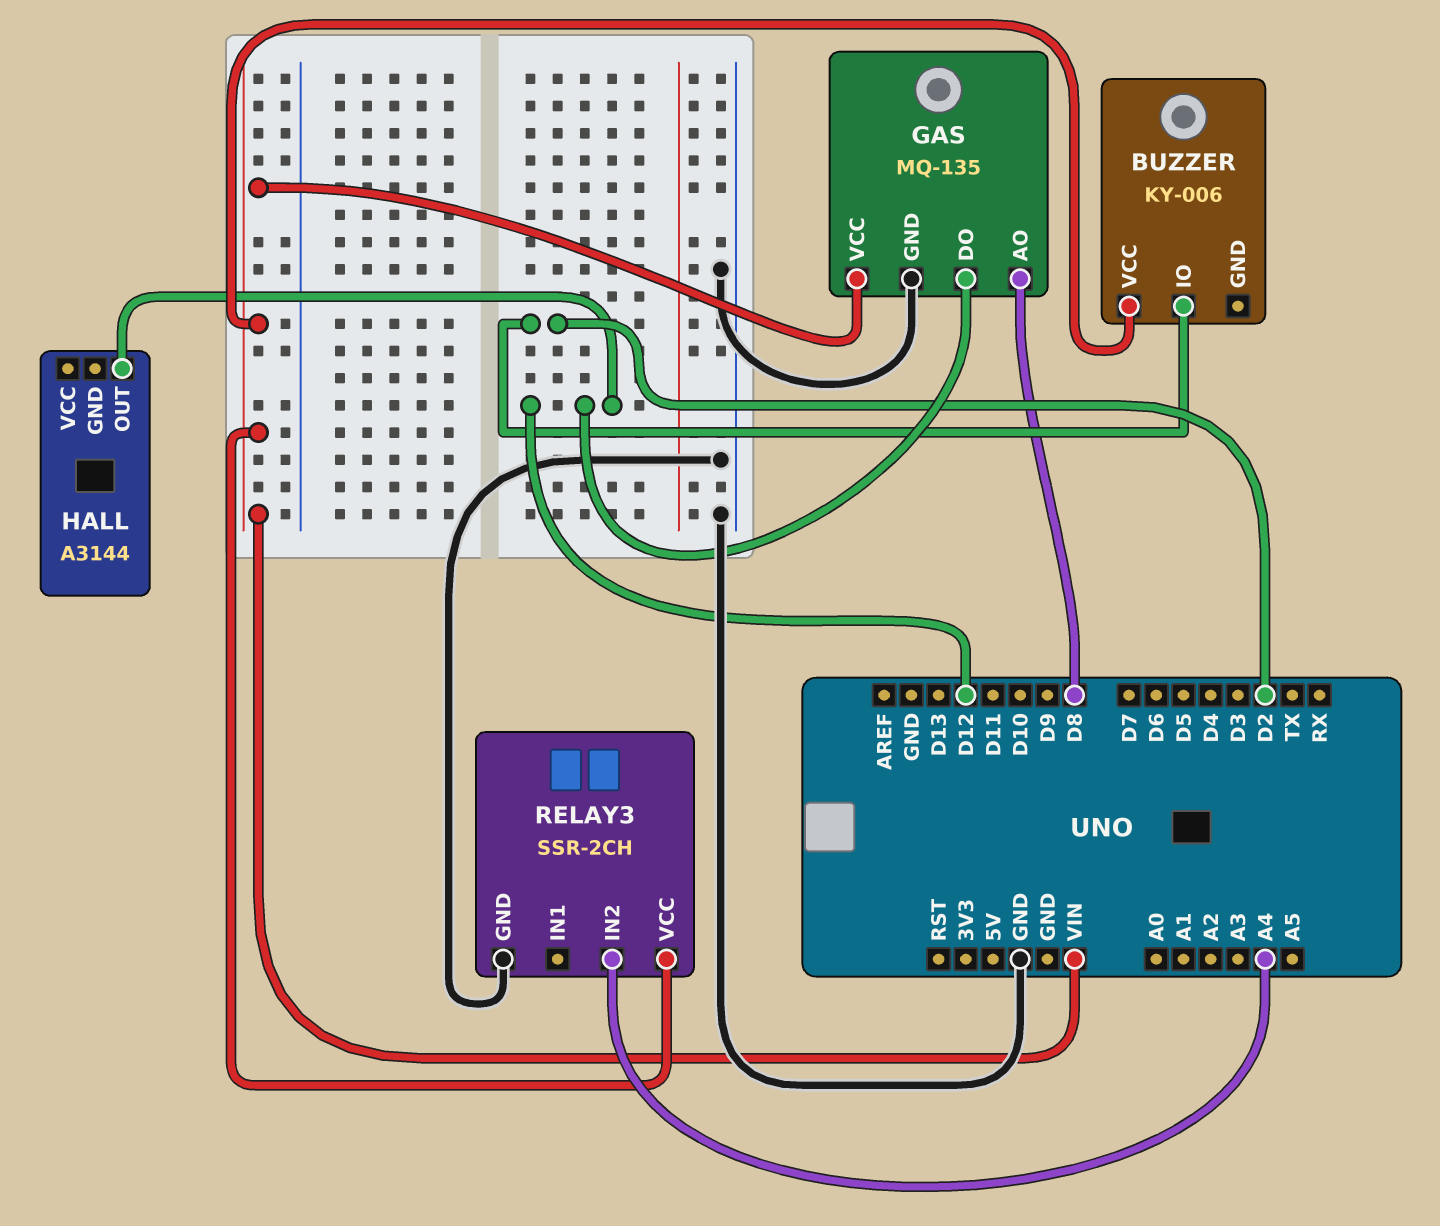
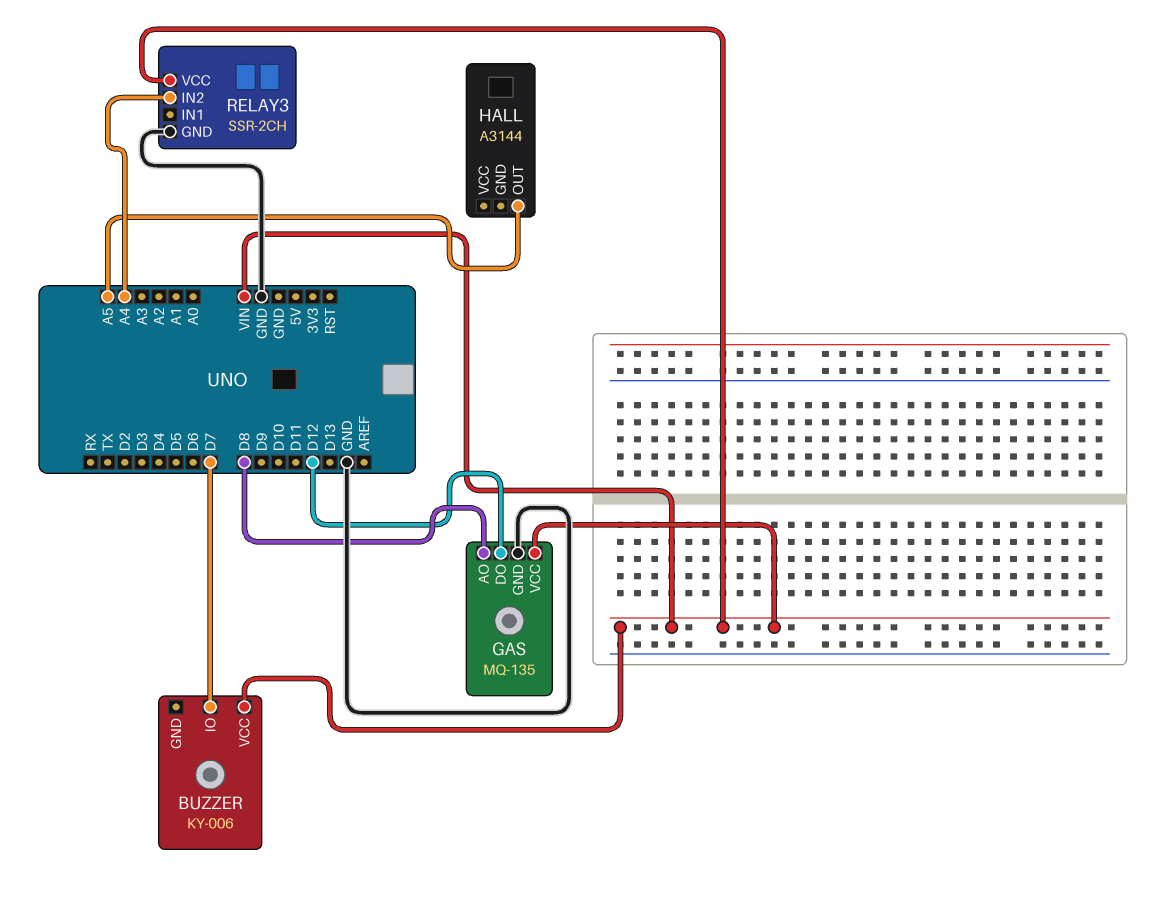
BUZZER pin IO: D2 -> D7
HALL pin OUT: D12 -> A5

